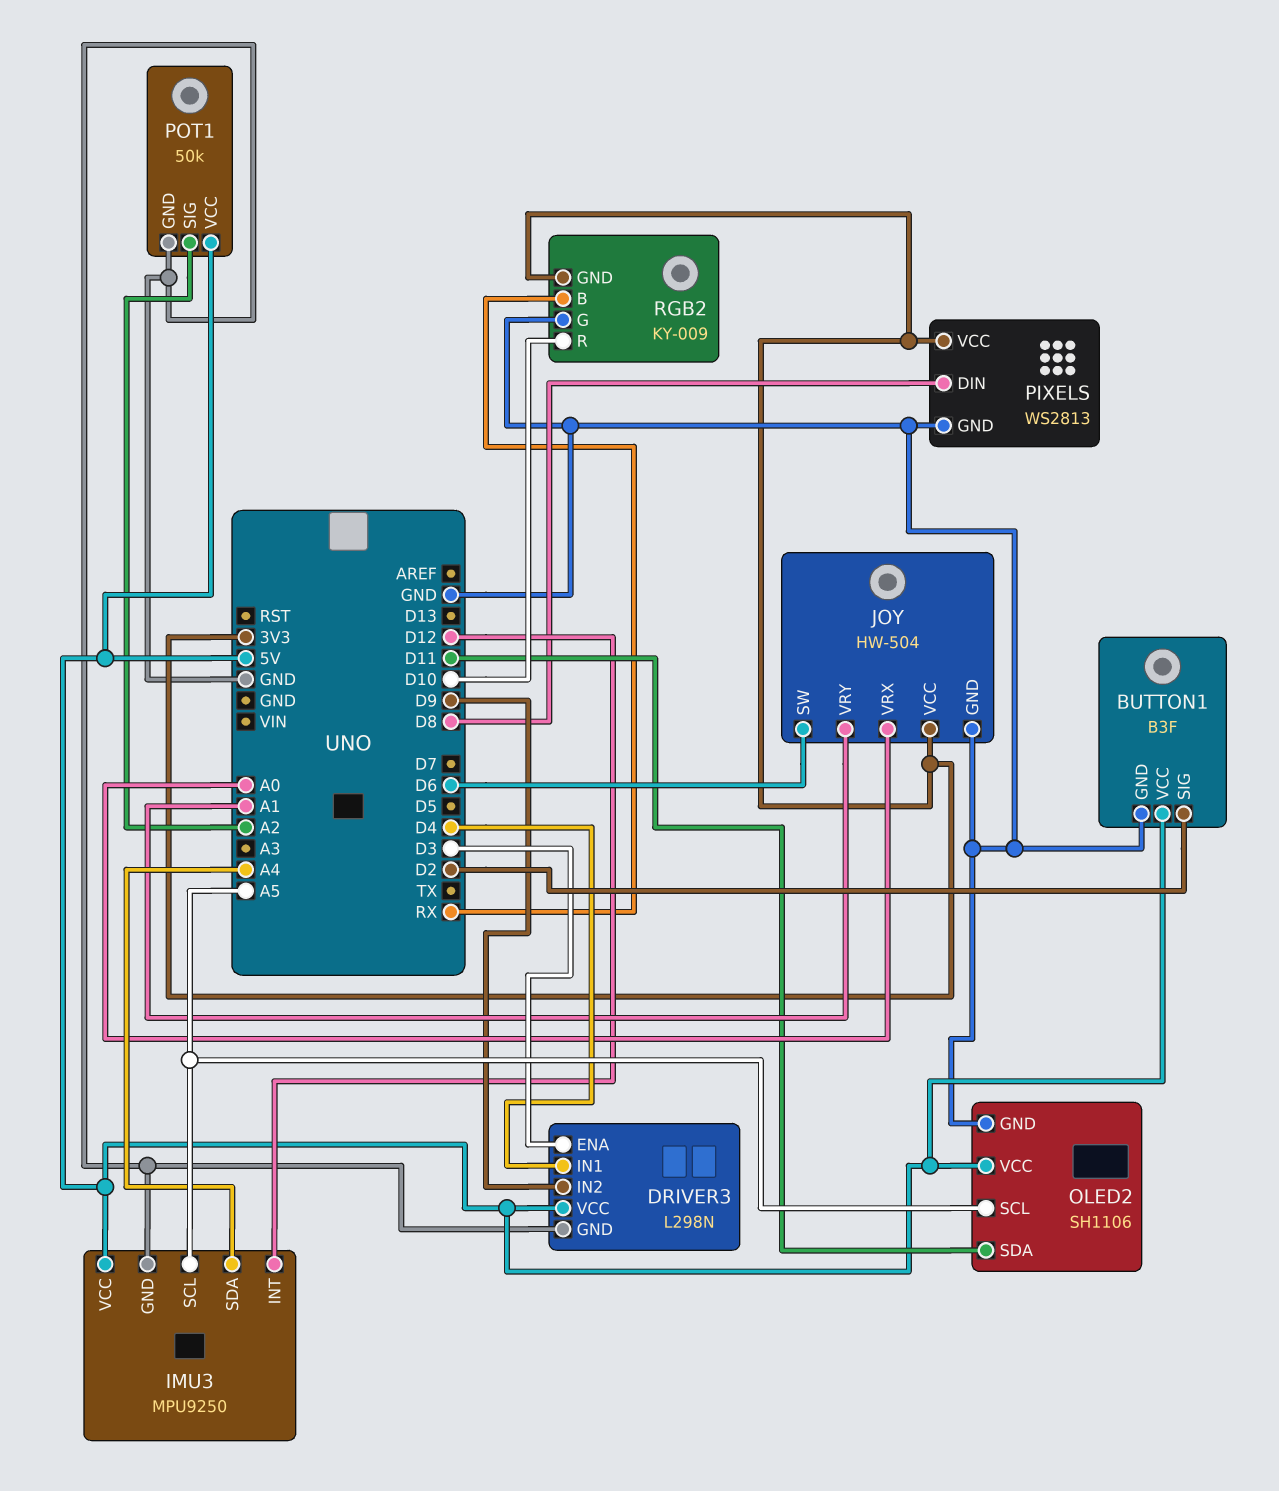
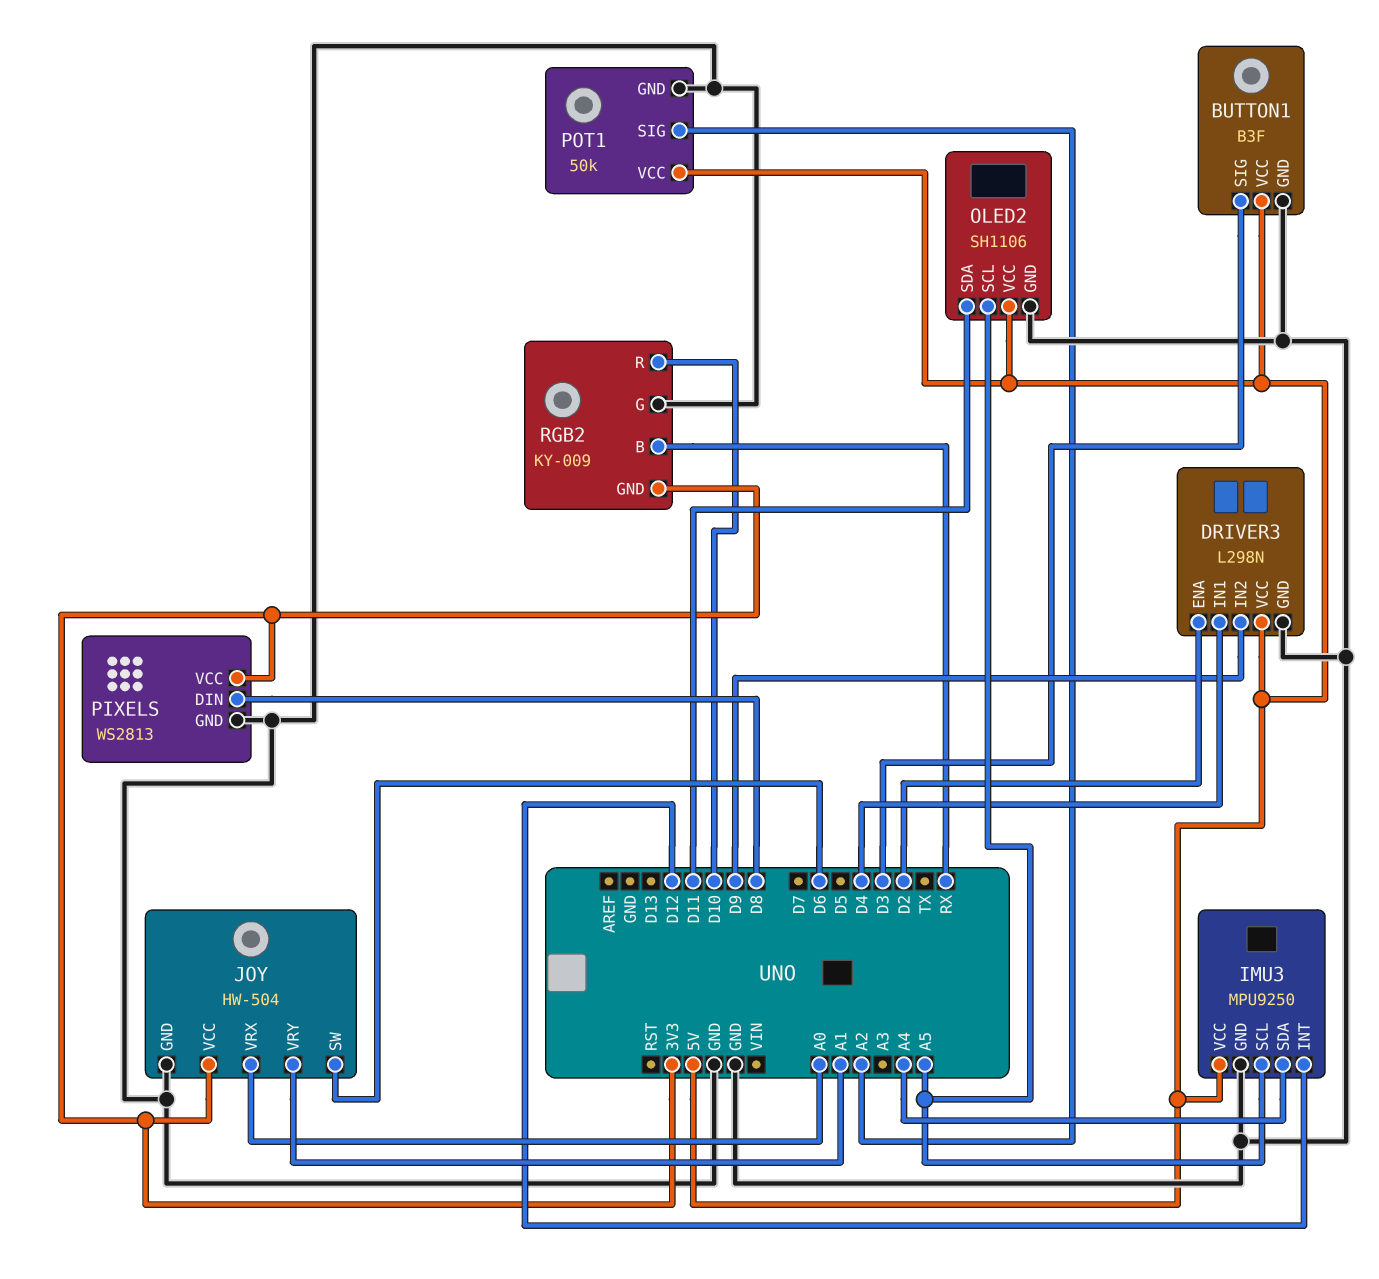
BUTTON1 pin SIG: D2 -> D3
DRIVER3 pin ENA: D3 -> D2

